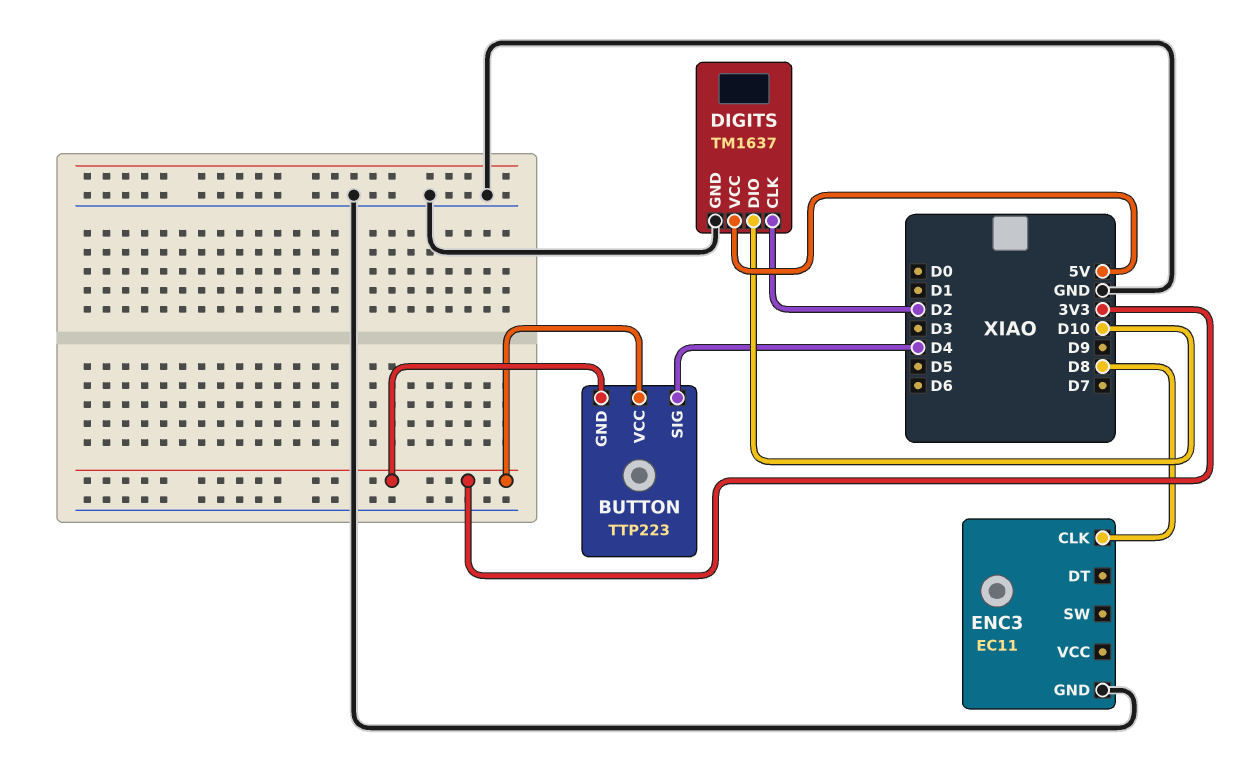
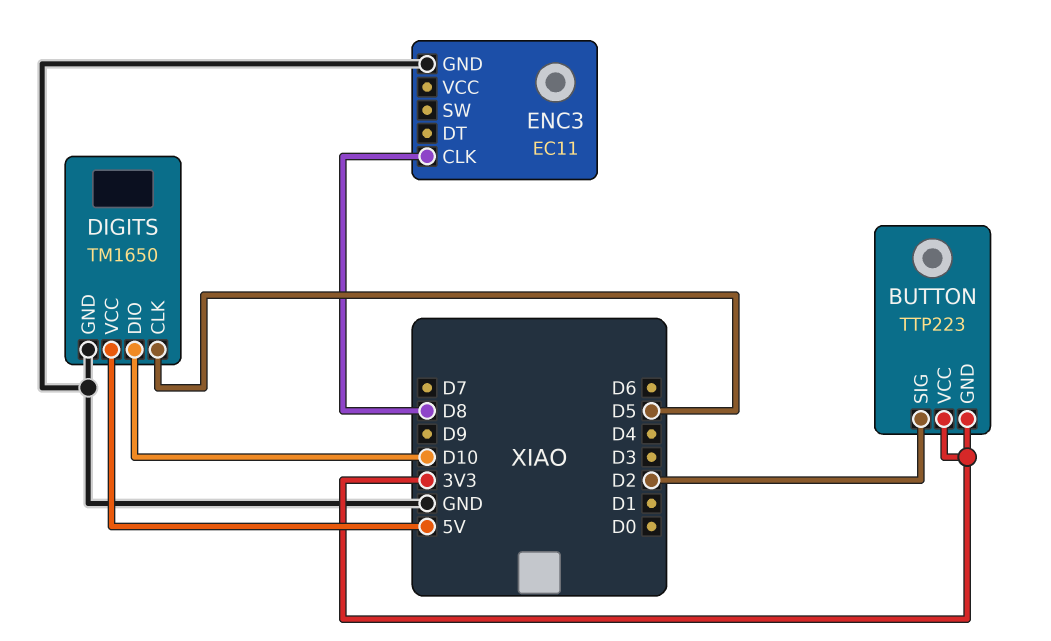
BUTTON pin SIG: D4 -> D2
DIGITS: TM1637 -> TM1650
DIGITS pin CLK: D2 -> D5

